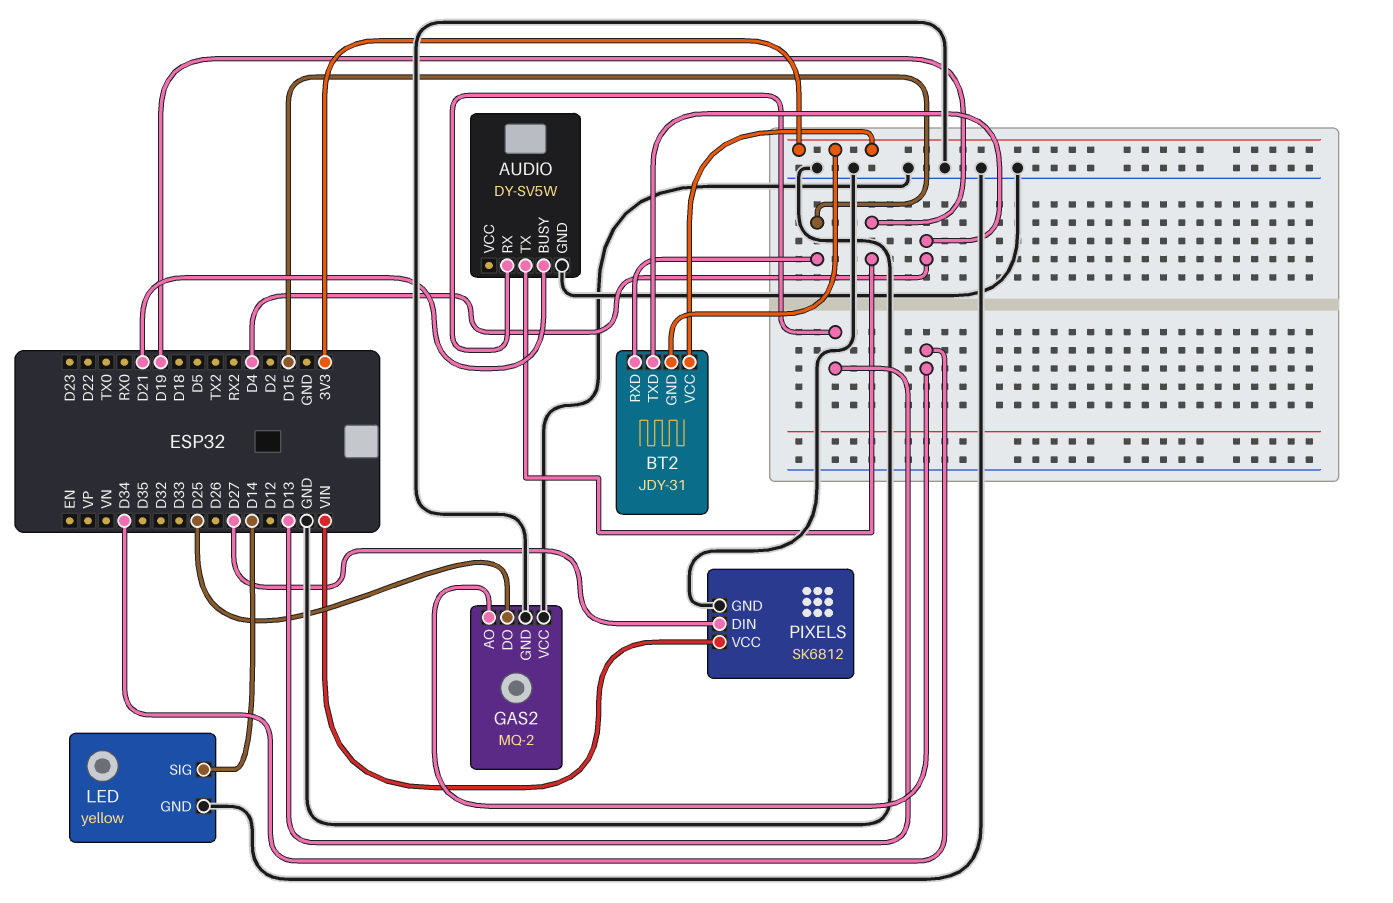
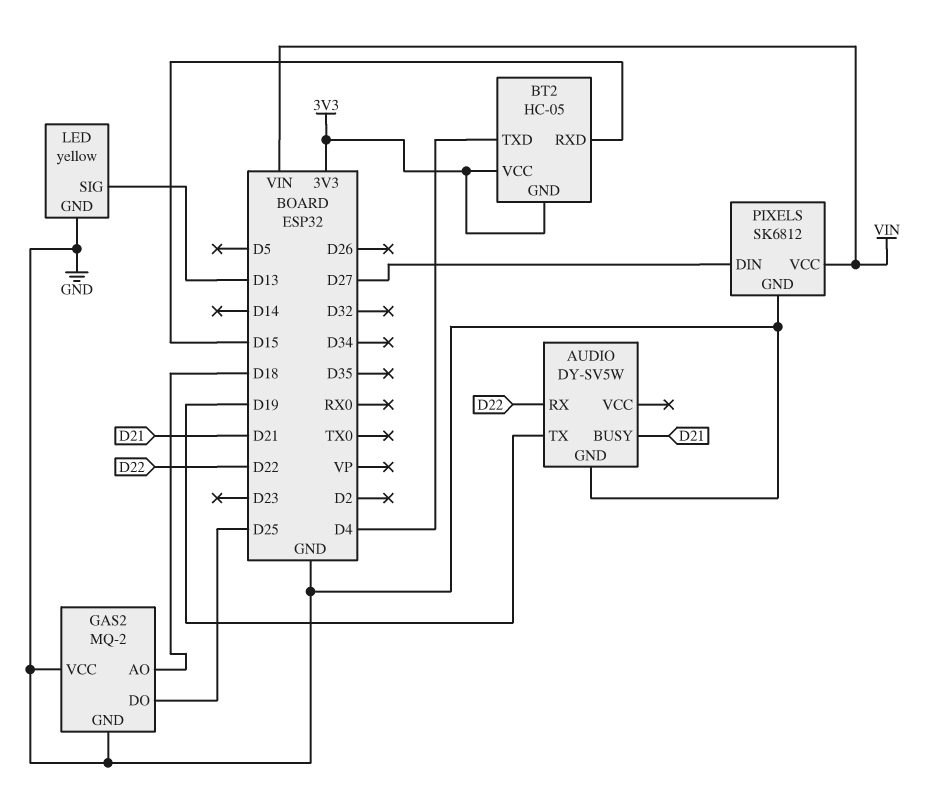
AUDIO pin RX: D13 -> D22
BT2: JDY-31 -> HC-05
GAS2 pin AO: D34 -> D18
LED pin SIG: D14 -> D13

